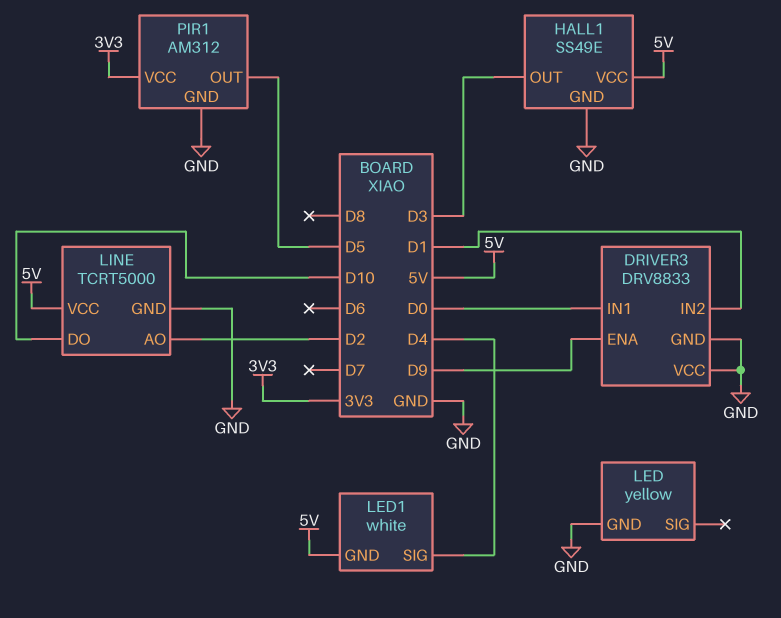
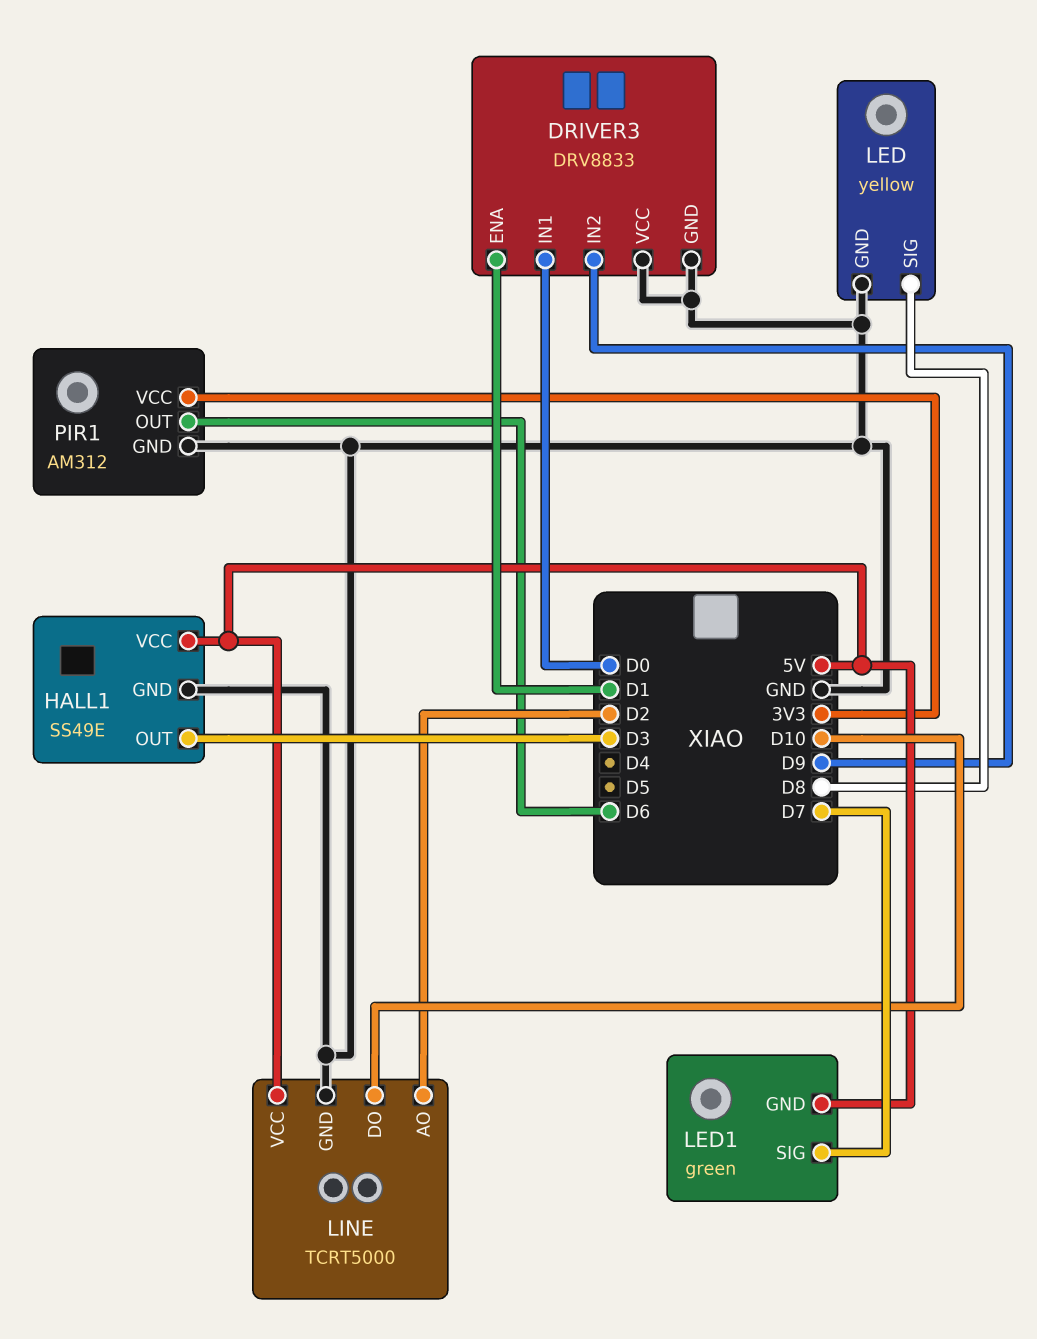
DRIVER3 pin ENA: D9 -> D1
DRIVER3 pin IN2: D1 -> D9
LED pin SIG: none -> D8
LED1: white -> green
LED1 pin SIG: D4 -> D7
PIR1 pin OUT: D5 -> D6

